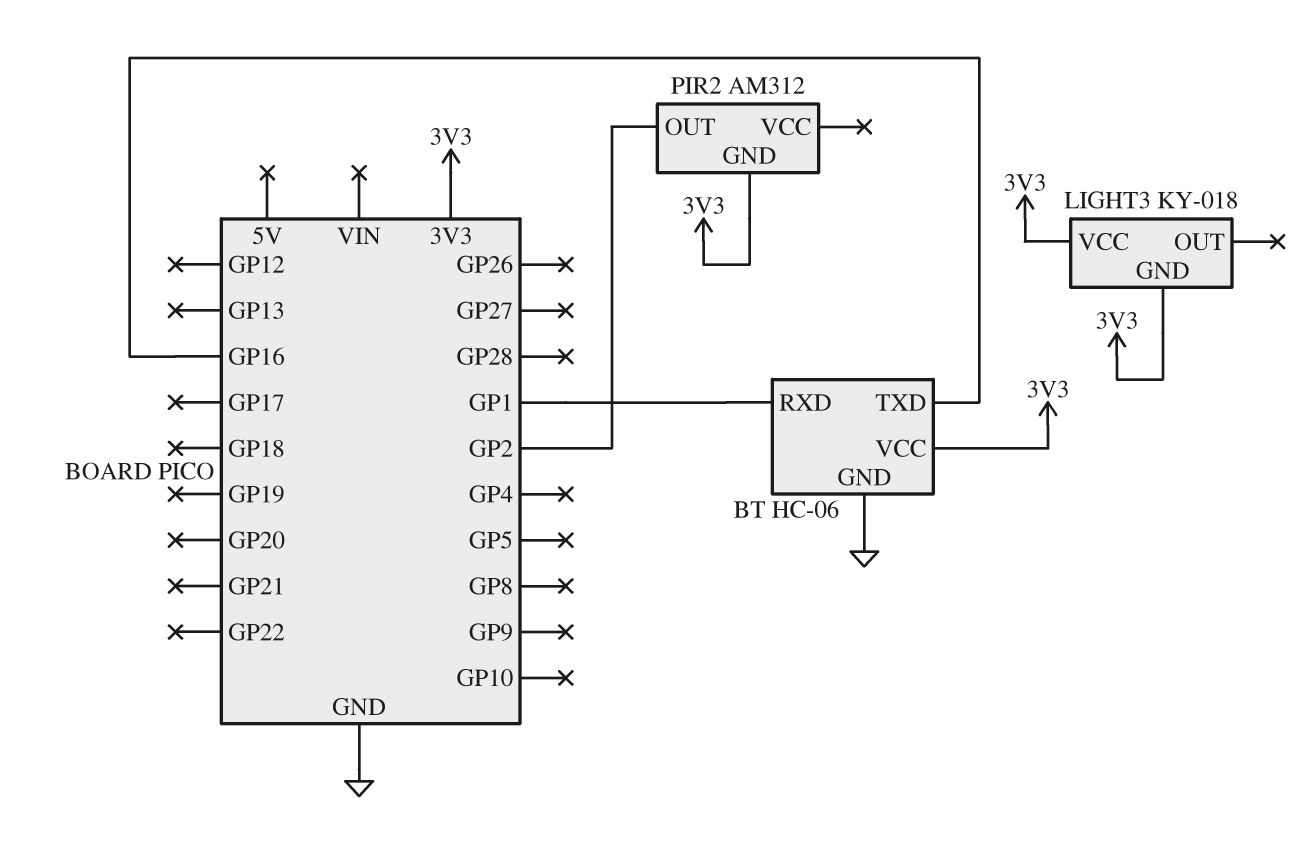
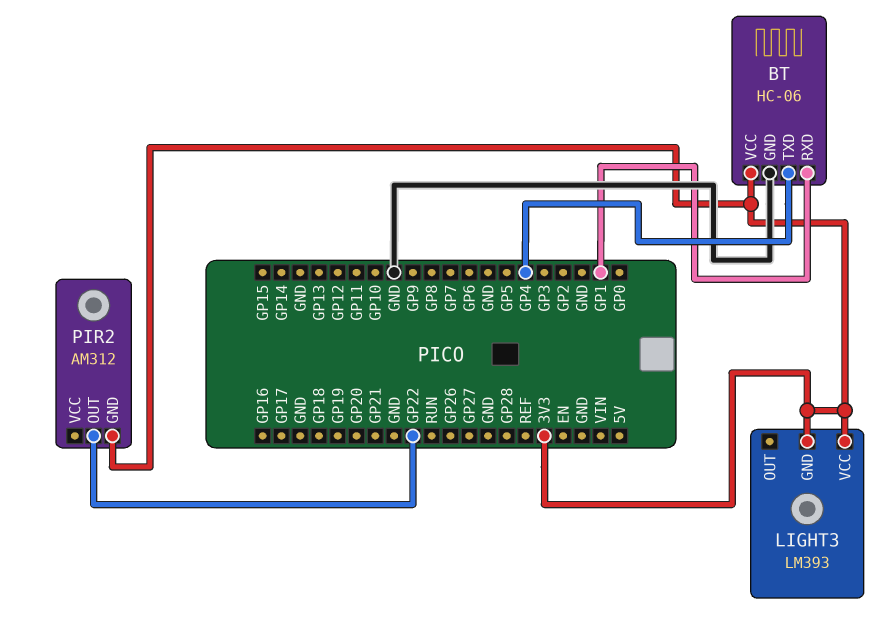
BT pin TXD: GP16 -> GP4
LIGHT3: KY-018 -> LM393
PIR2 pin OUT: GP2 -> GP22

